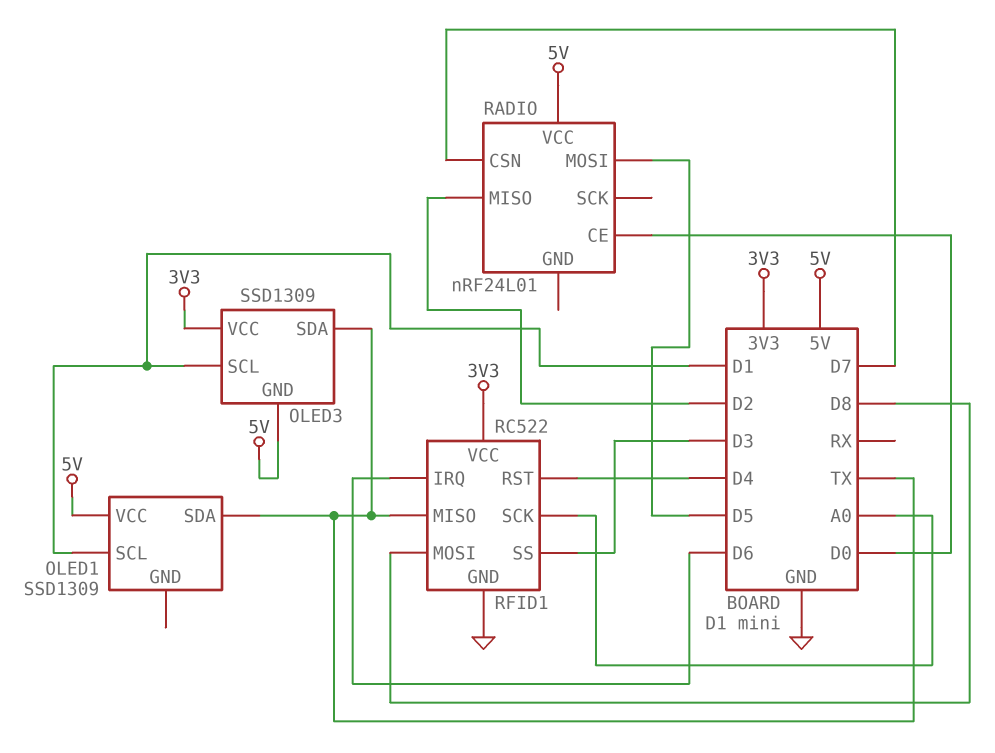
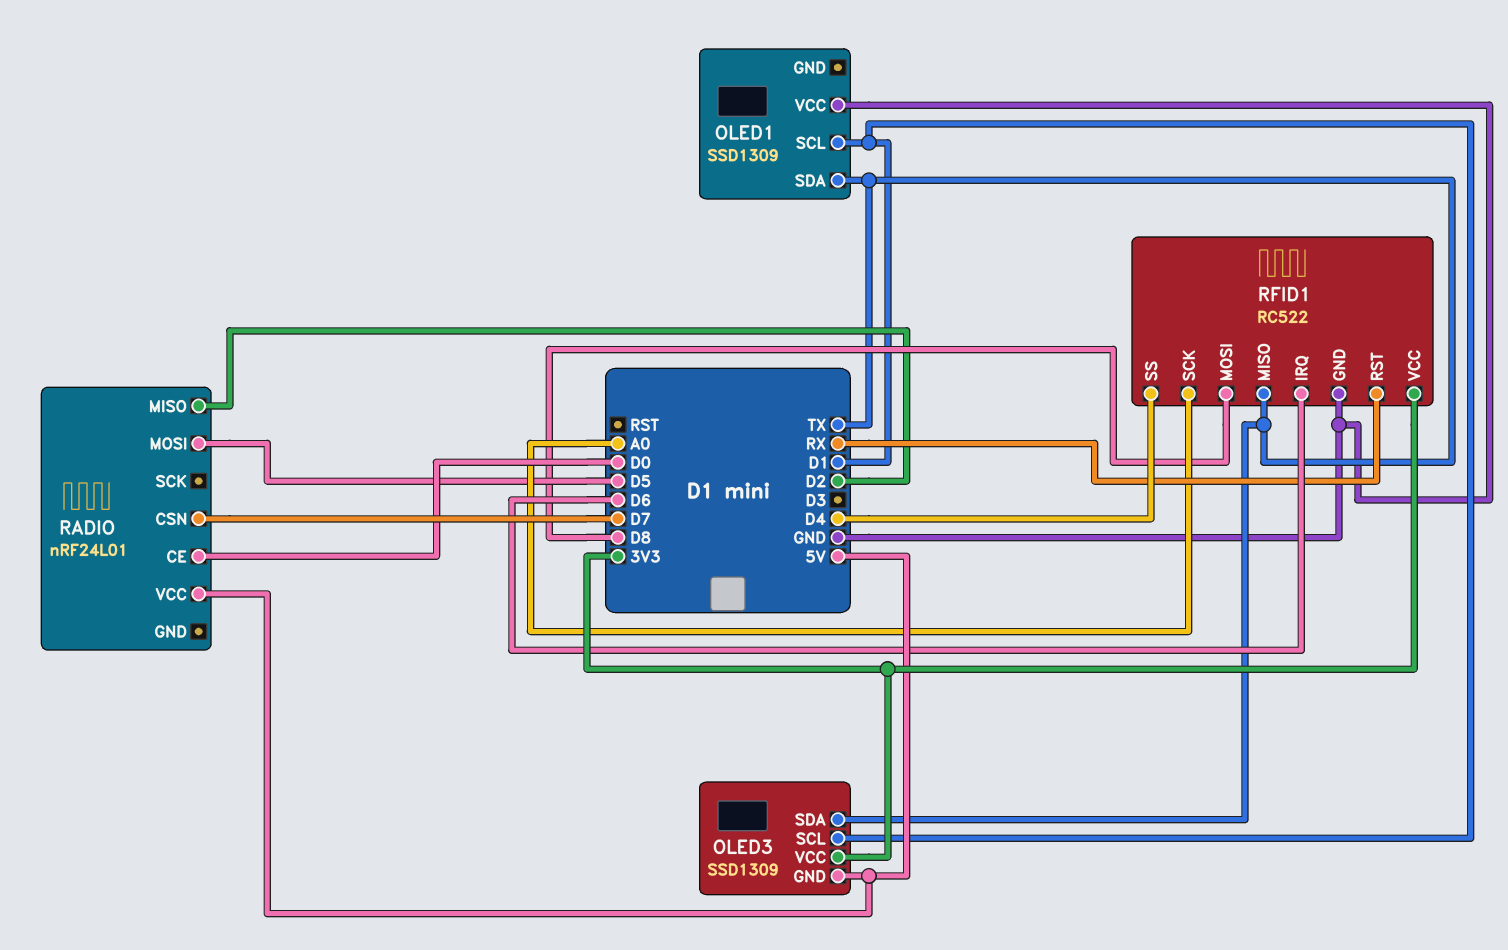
OLED1 pin VCC: 5V -> GND
RFID1 pin RST: D4 -> RX
RFID1 pin SS: D3 -> D4

